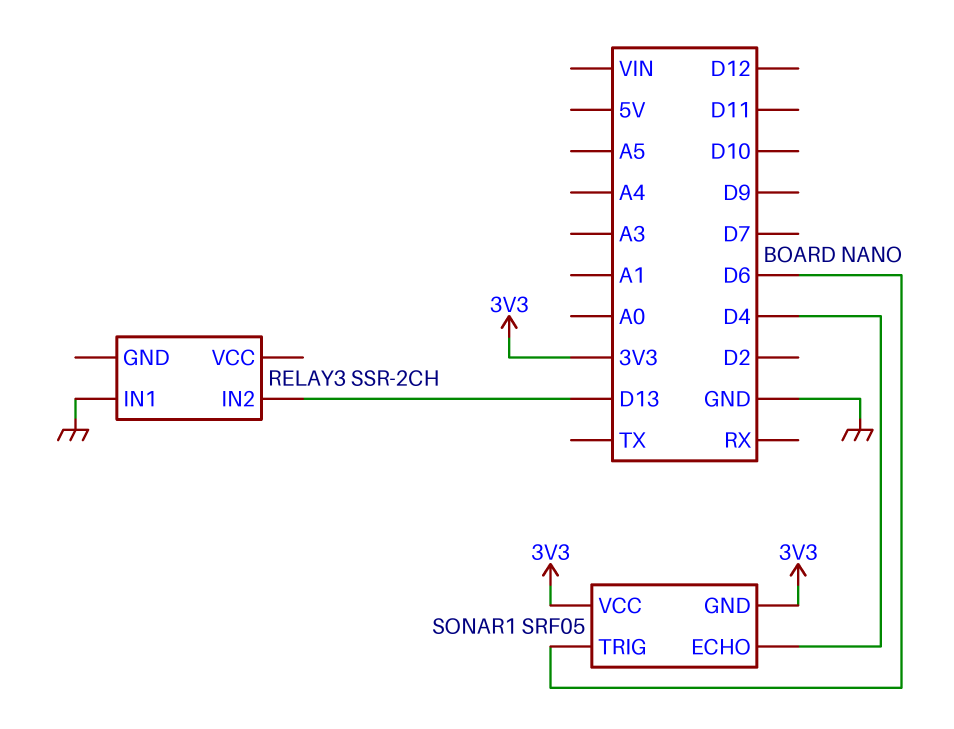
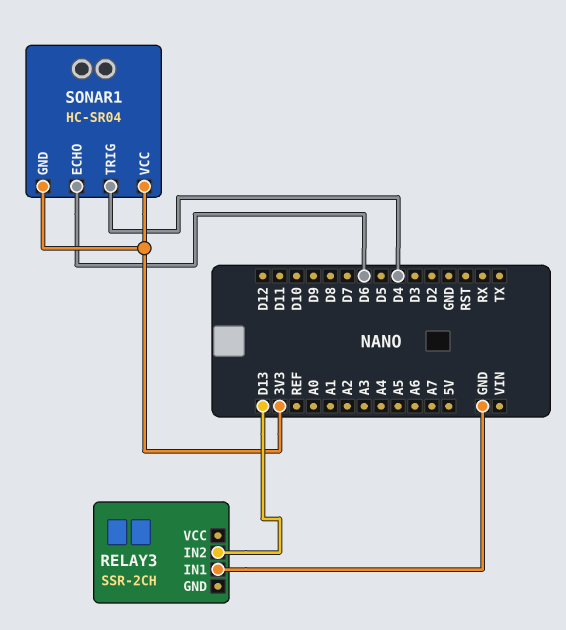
SONAR1: SRF05 -> HC-SR04
SONAR1 pin ECHO: D4 -> D6
SONAR1 pin TRIG: D6 -> D4

